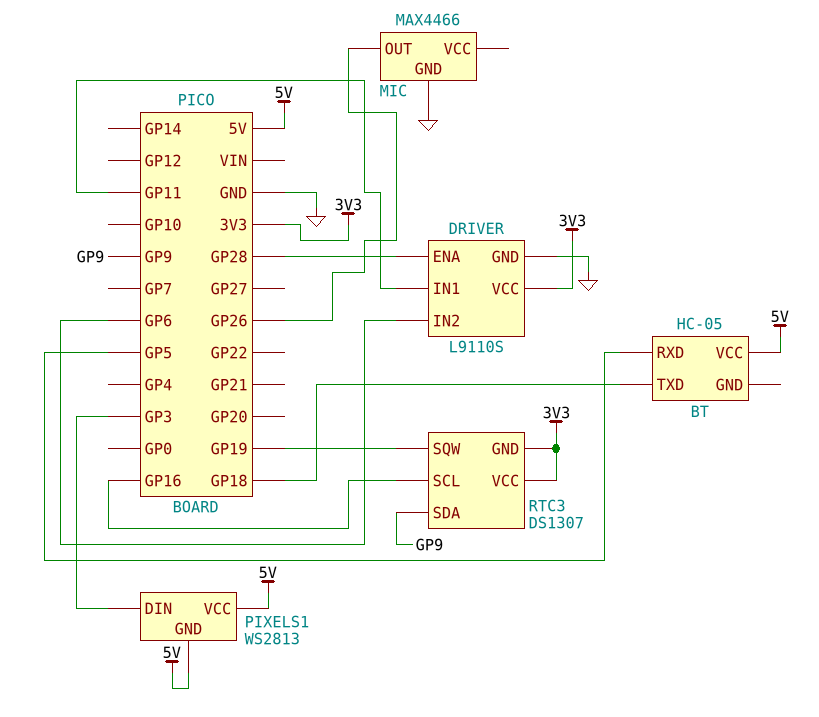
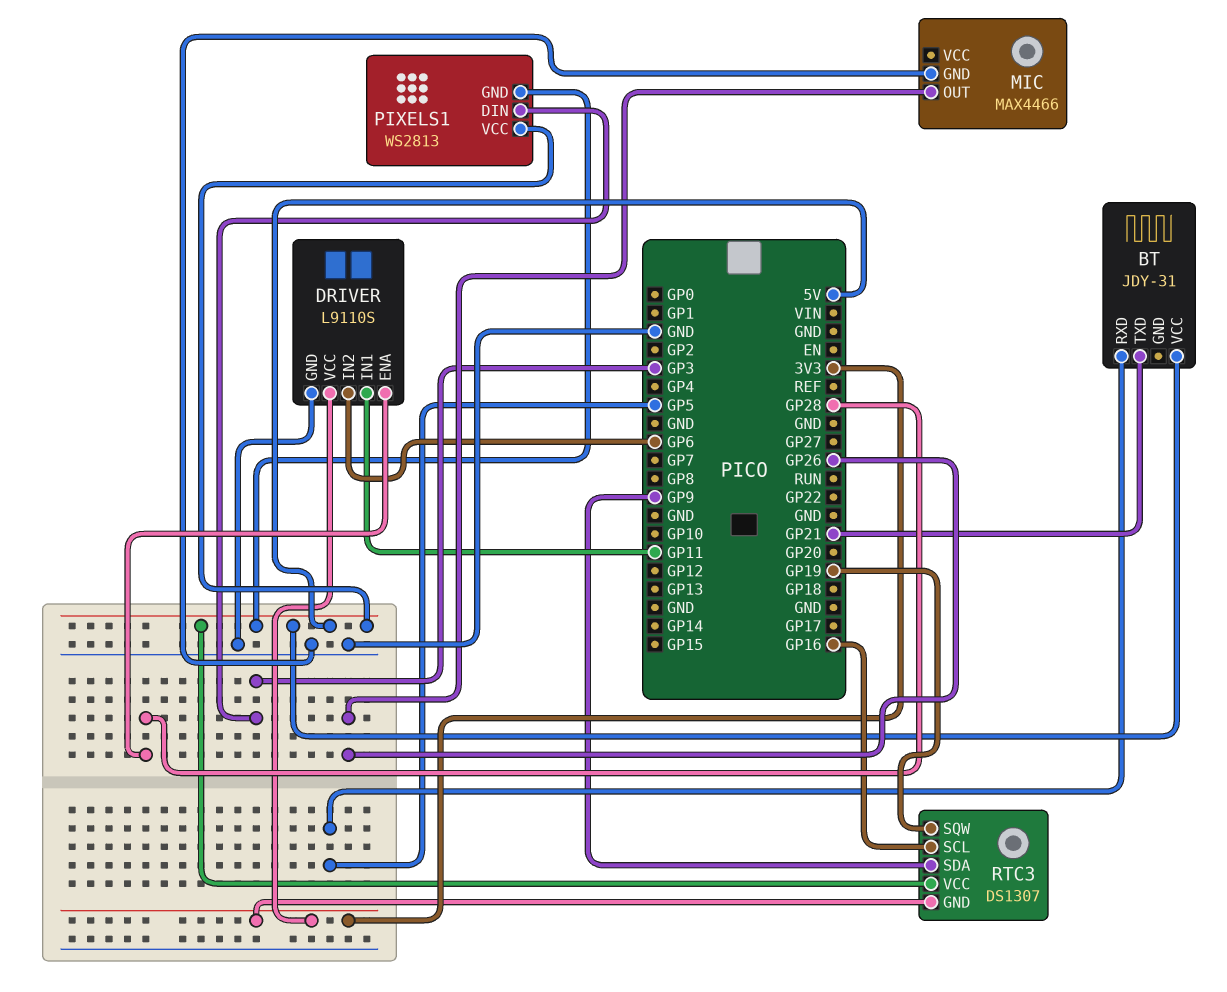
BT: HC-05 -> JDY-31
BT pin TXD: GP18 -> GP21
RTC3 pin VCC: 3V3 -> 5V

